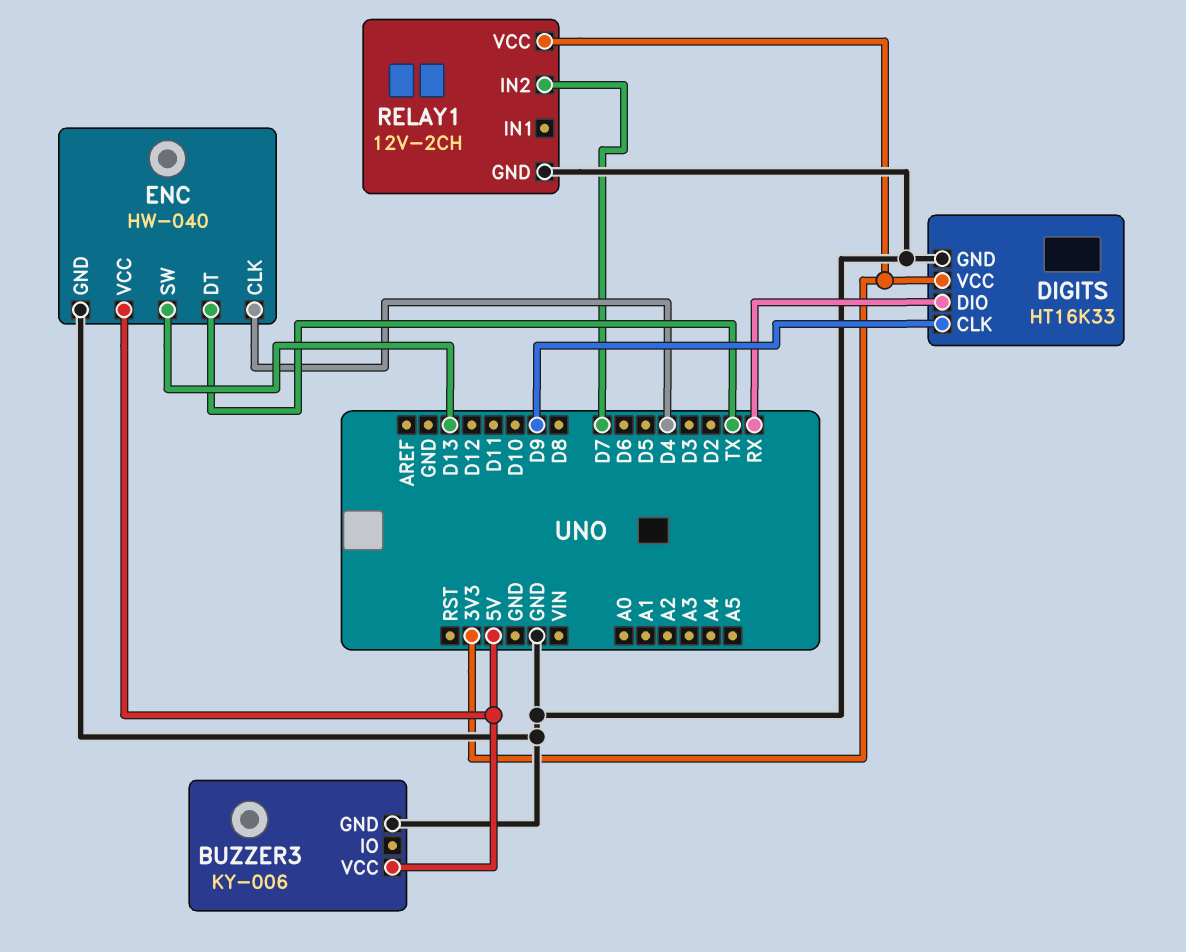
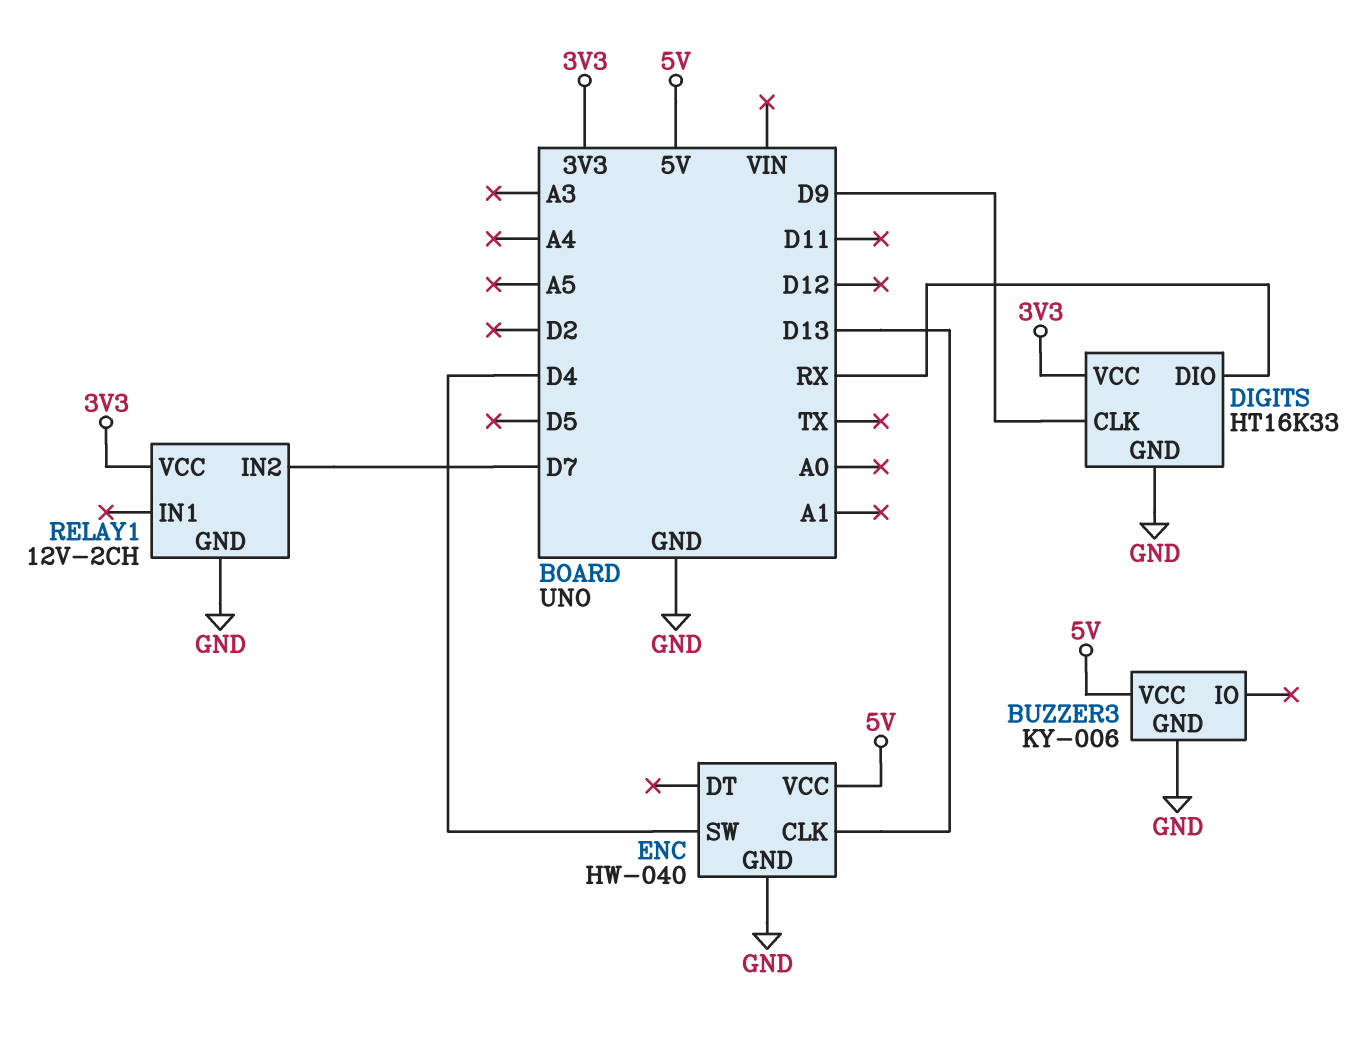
ENC pin CLK: D4 -> D13
ENC pin DT: TX -> none
ENC pin SW: D13 -> D4

